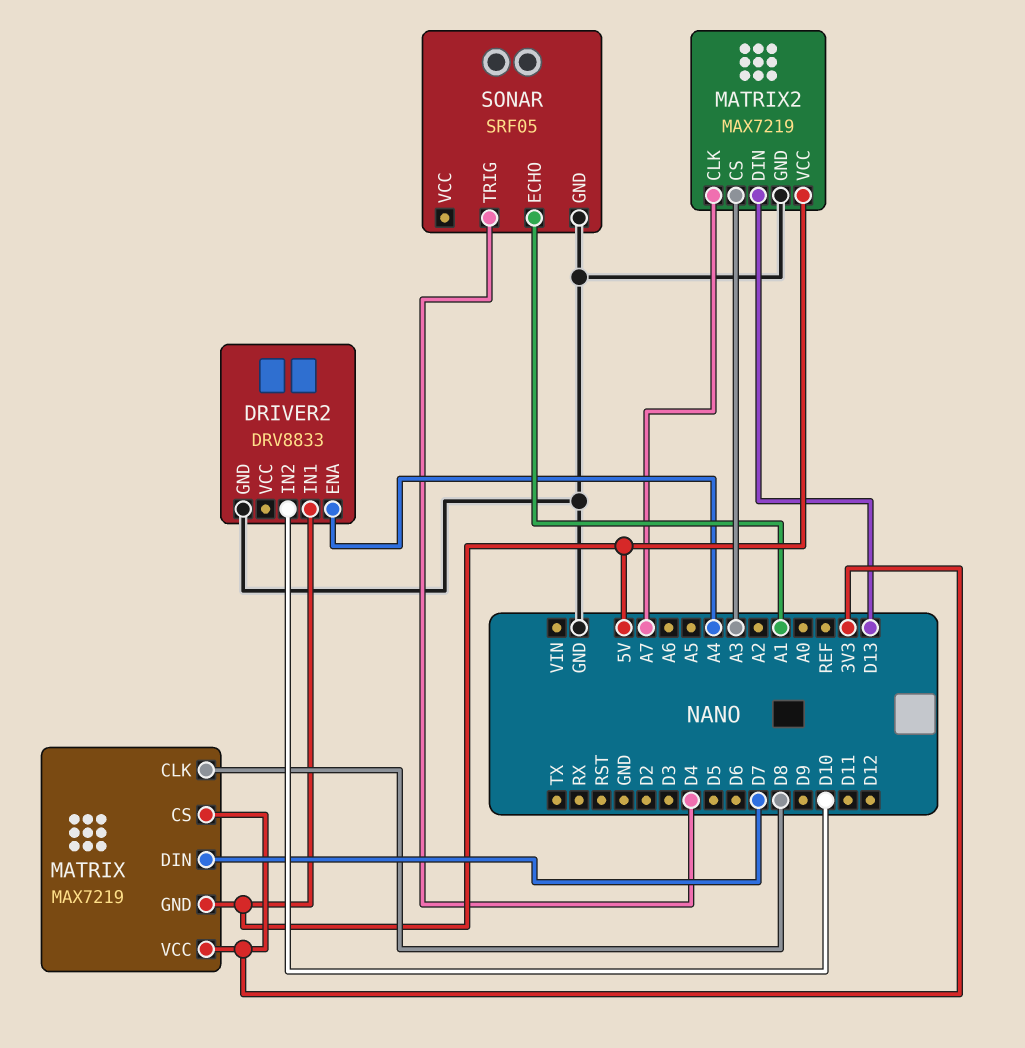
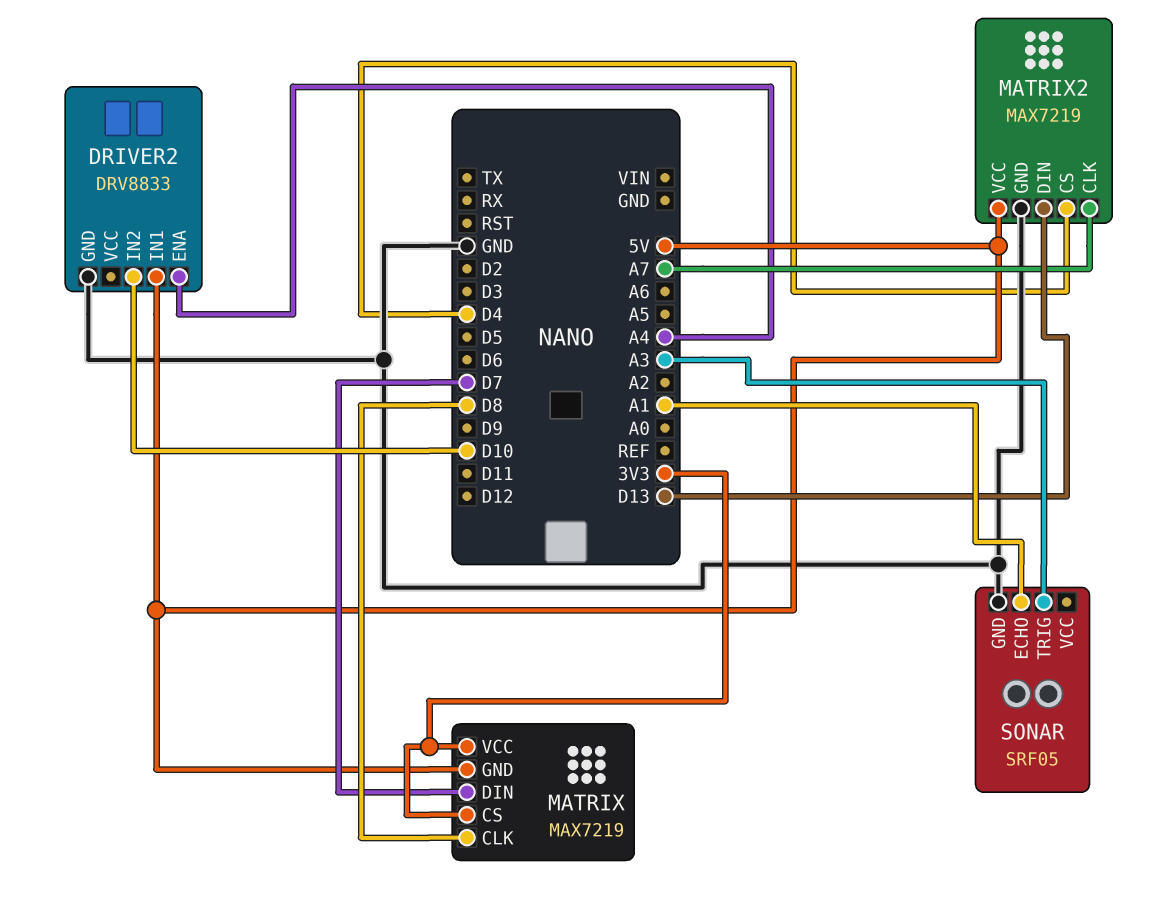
MATRIX2 pin CS: A3 -> D4
SONAR pin TRIG: D4 -> A3

